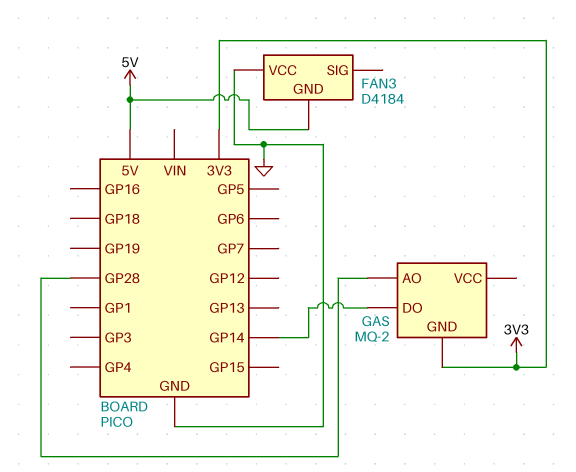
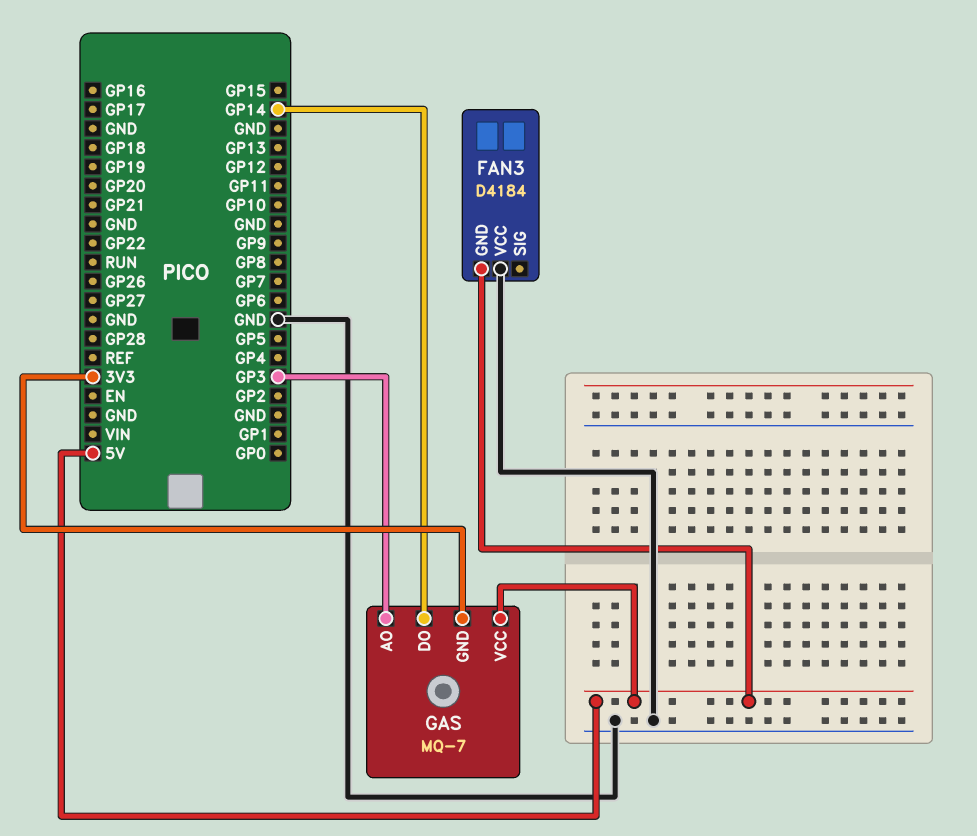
GAS: MQ-2 -> MQ-7
GAS pin AO: GP28 -> GP3
GAS pin VCC: none -> 5V

